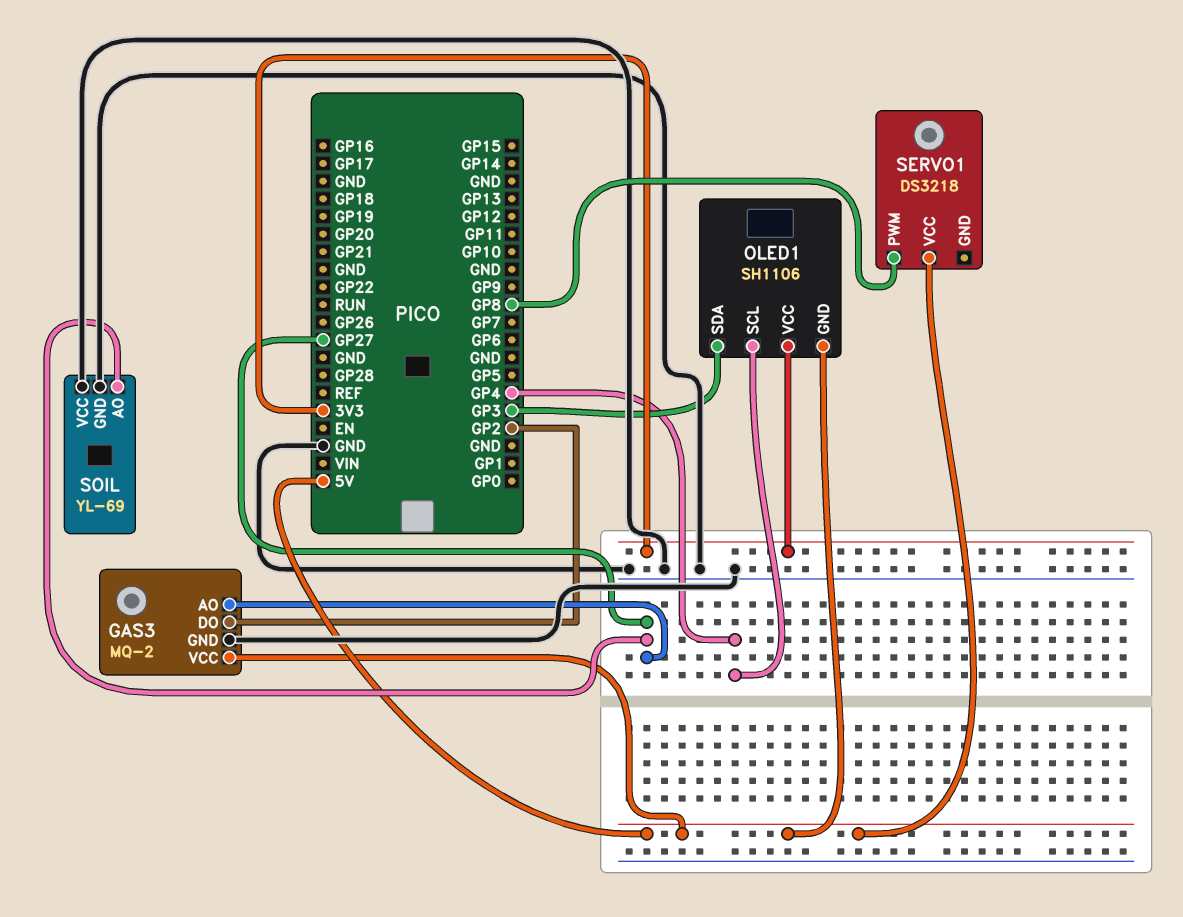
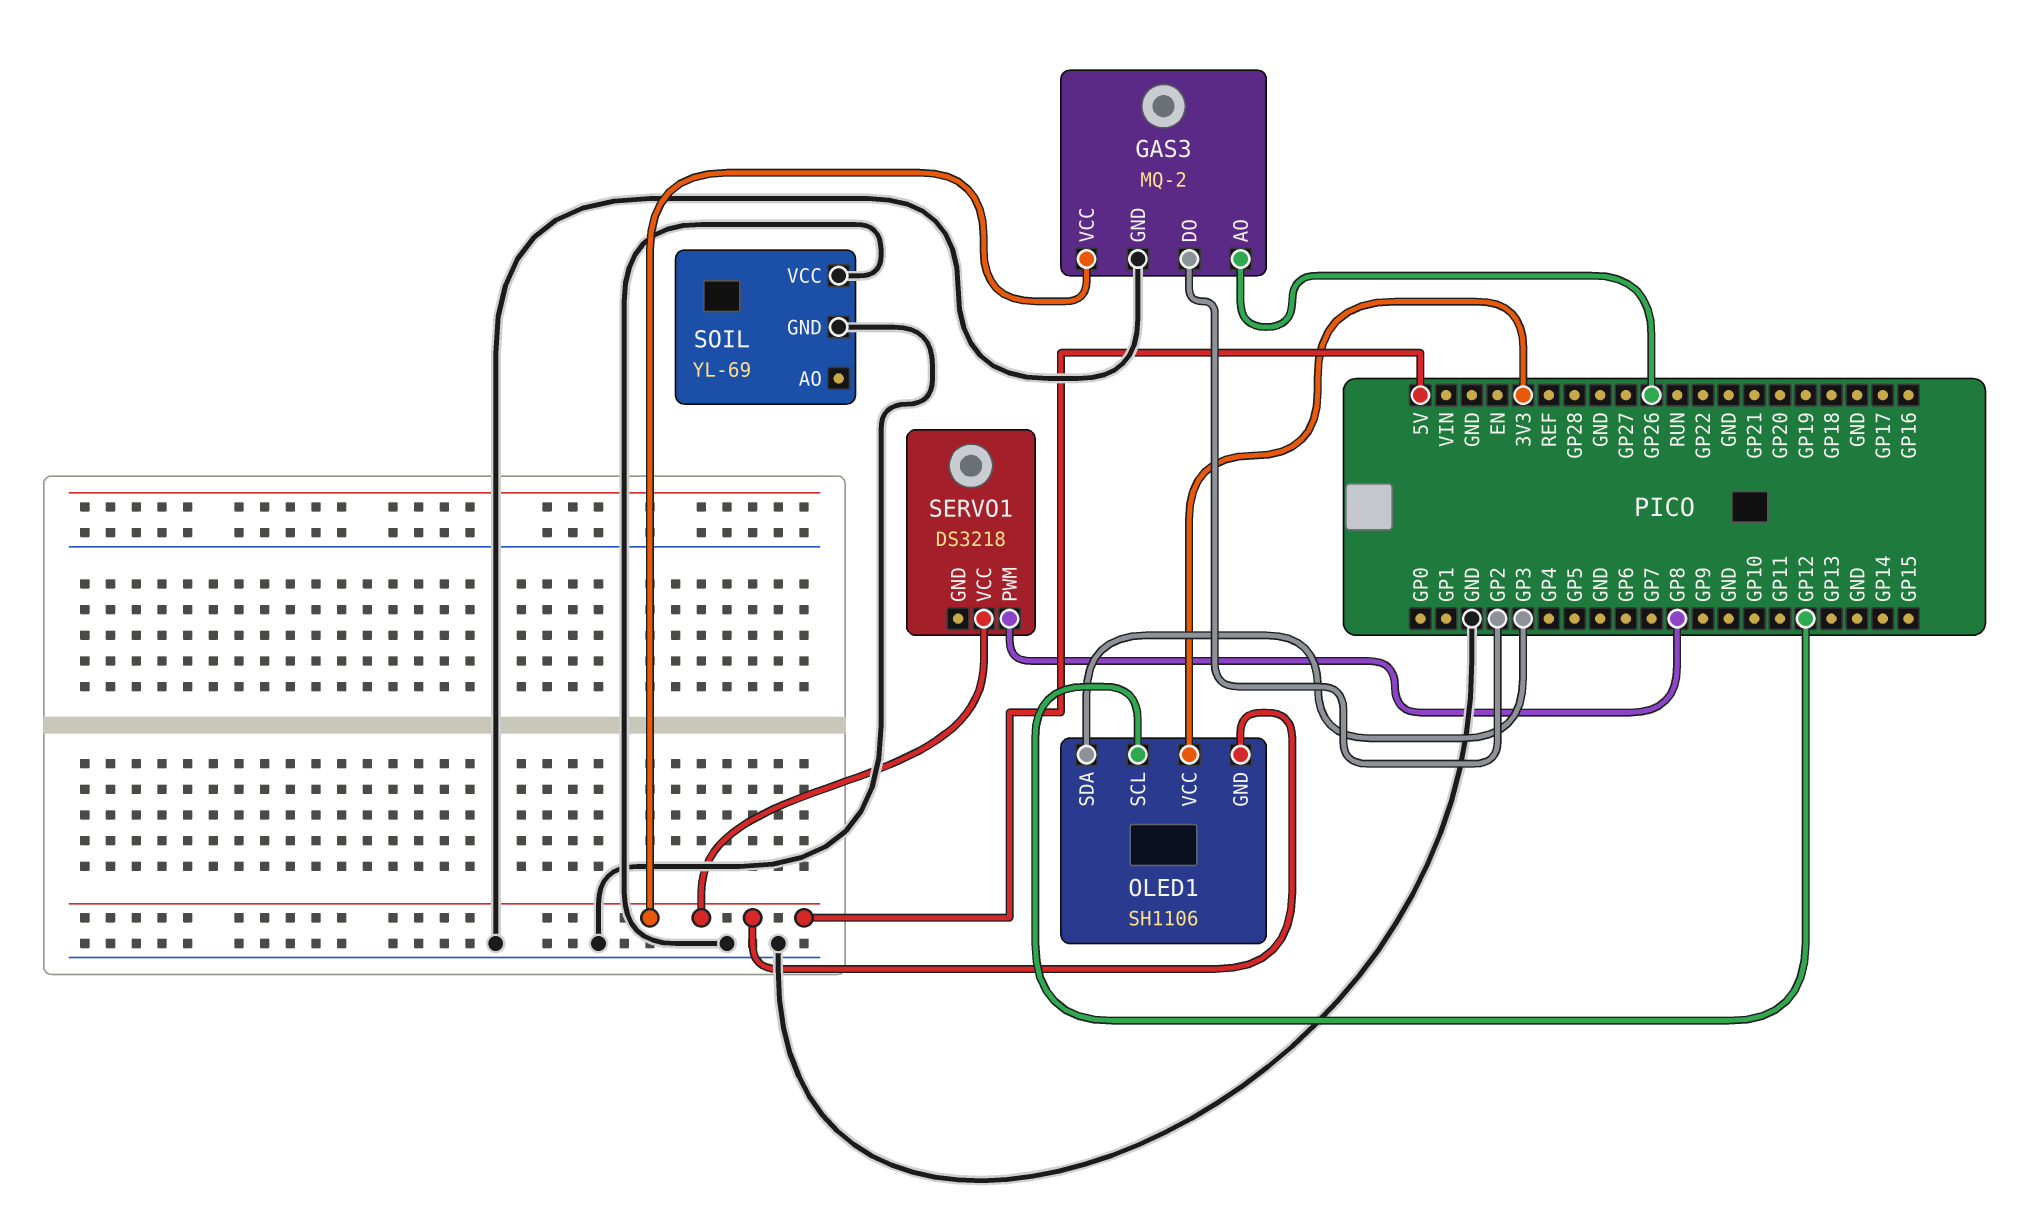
GAS3 pin AO: GP27 -> GP26
OLED1 pin SCL: GP4 -> GP12
SOIL pin AO: GP27 -> none

